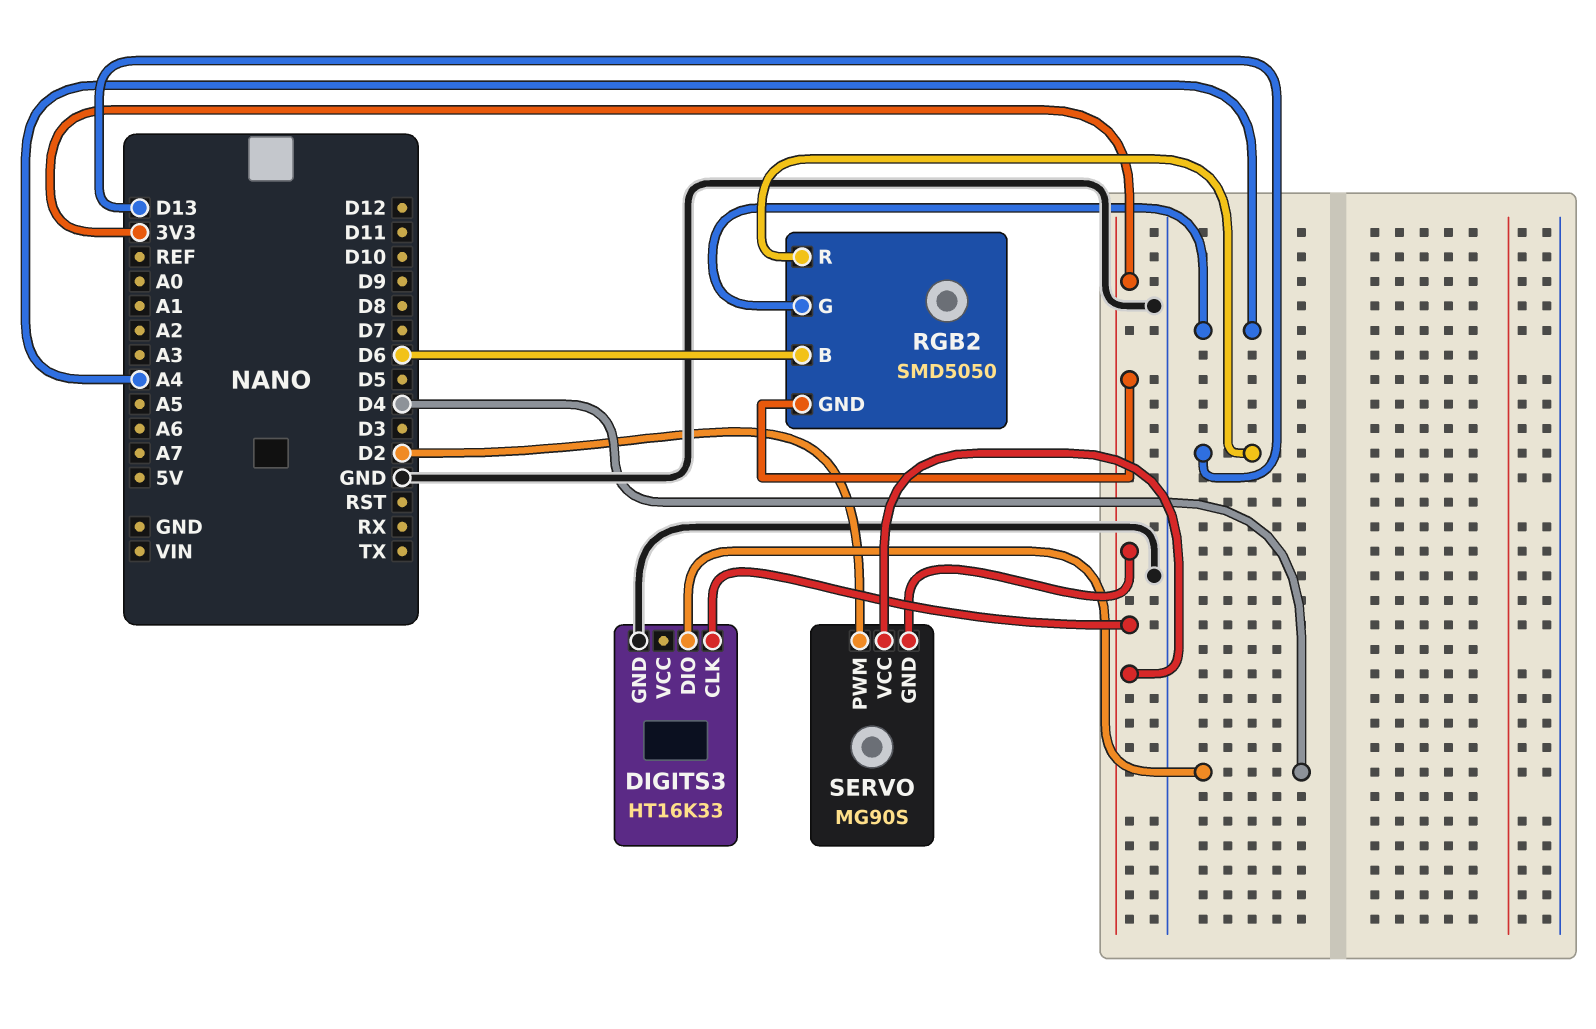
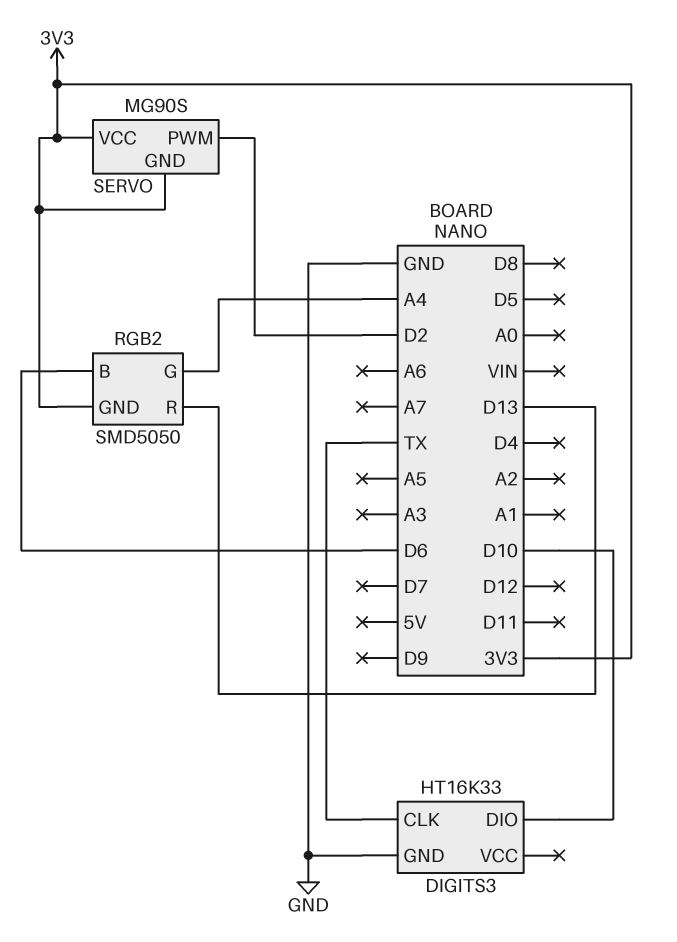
DIGITS3 pin CLK: 3V3 -> TX
DIGITS3 pin DIO: D4 -> D10

